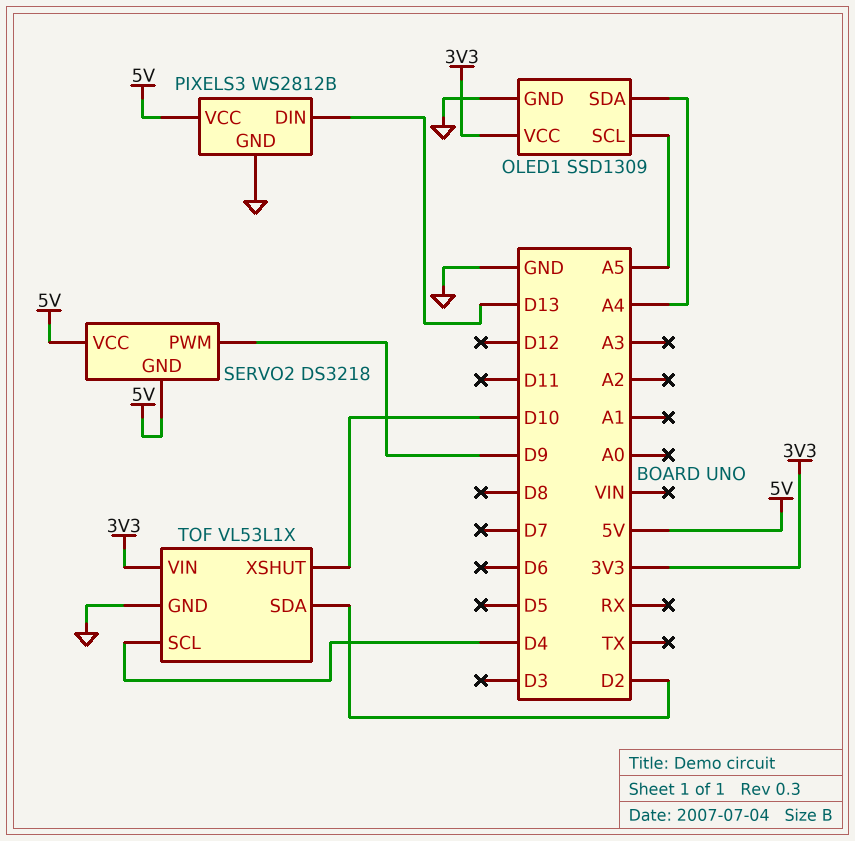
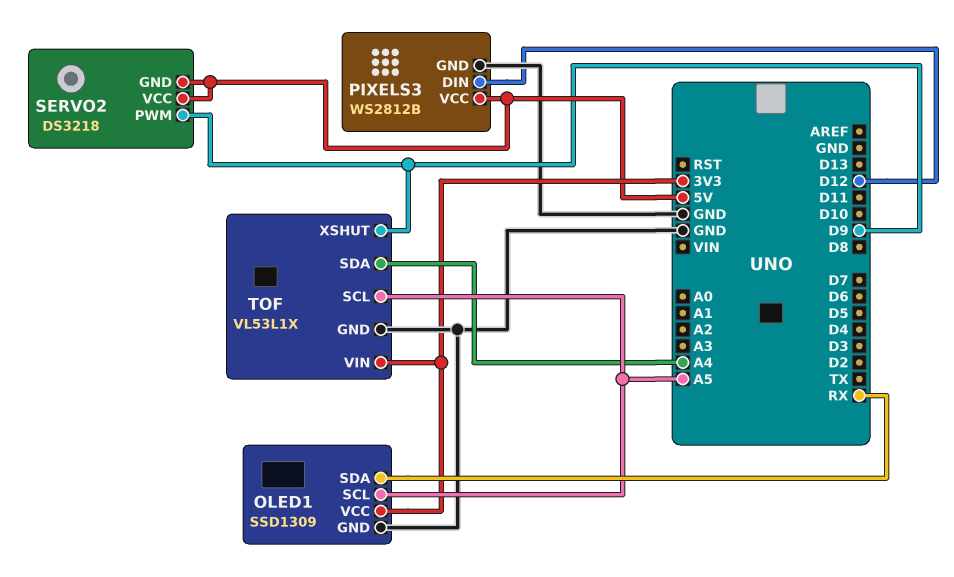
OLED1 pin SDA: A4 -> RX
PIXELS3 pin DIN: D13 -> D12
TOF pin SCL: D4 -> A5
TOF pin SDA: D2 -> A4
TOF pin XSHUT: D10 -> D9

